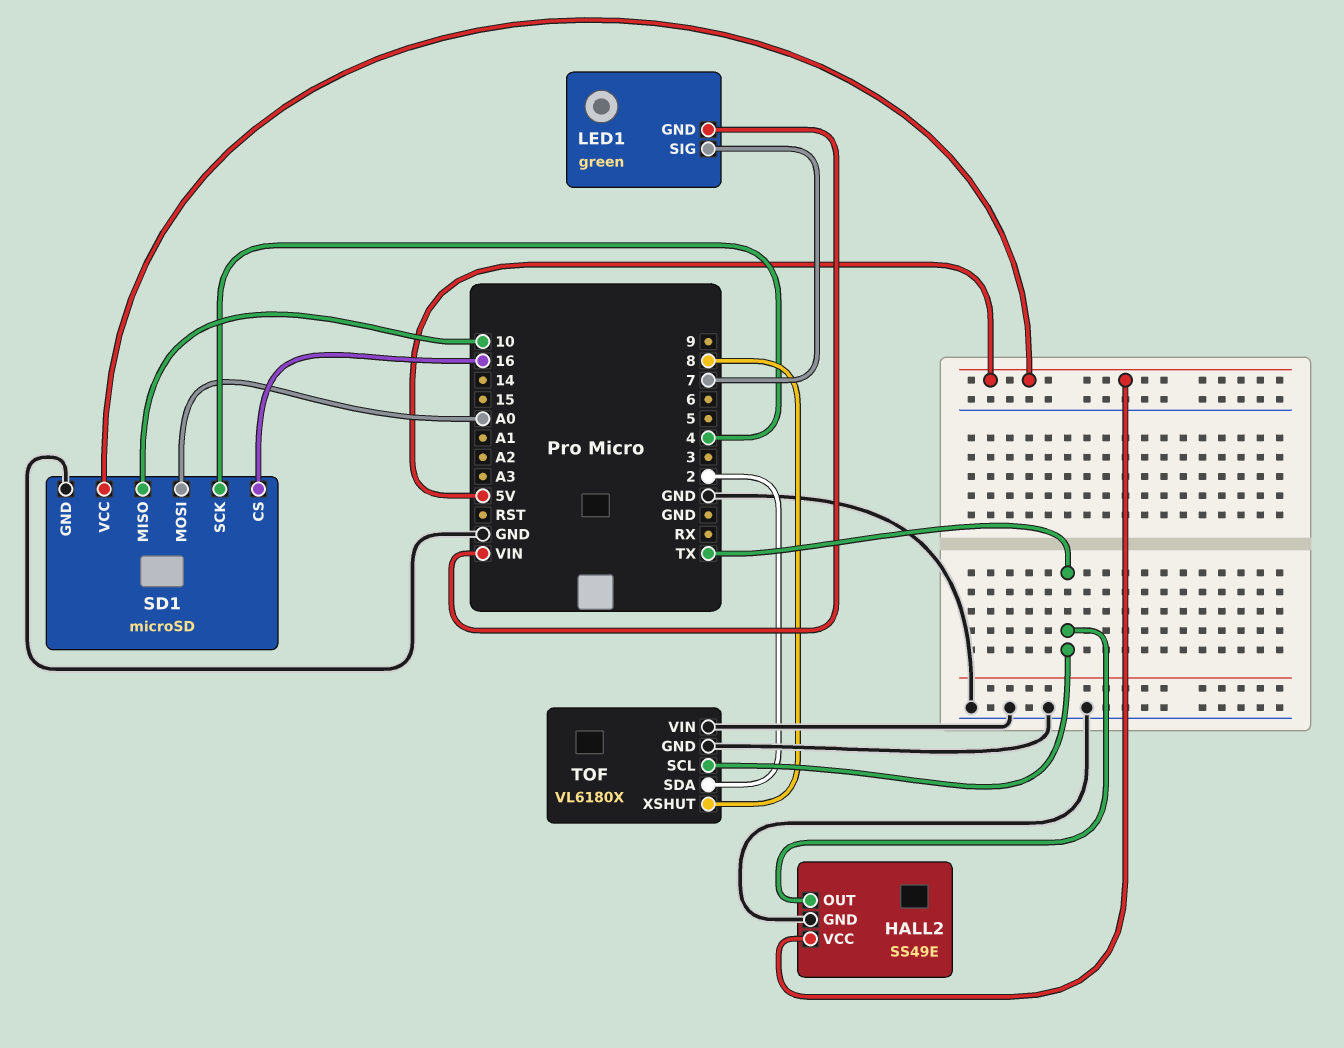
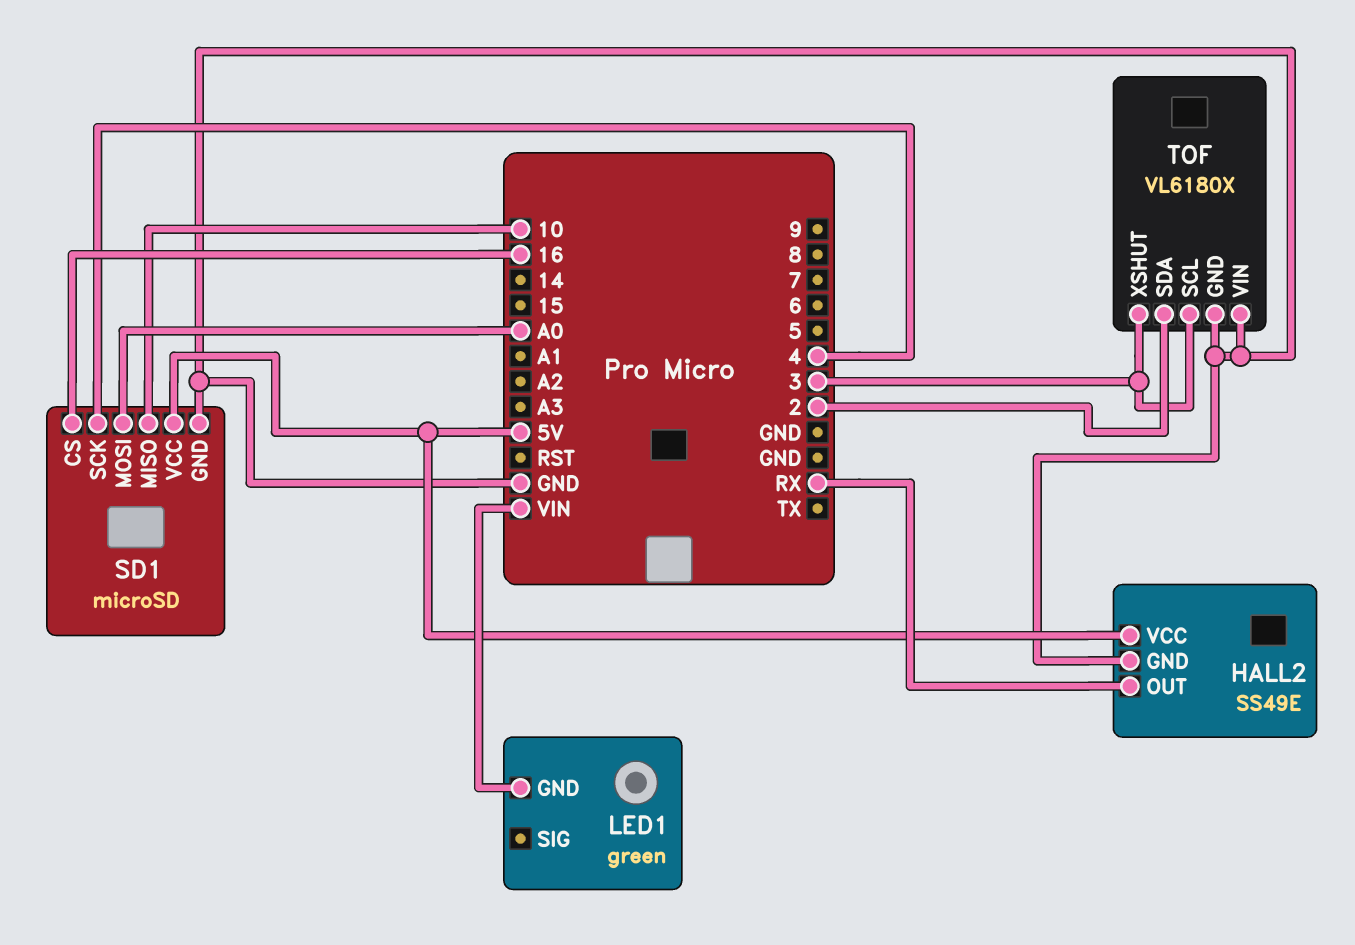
HALL2 pin OUT: TX -> RX
LED1 pin SIG: 7 -> none
TOF pin SCL: TX -> 3
TOF pin XSHUT: 8 -> 3

